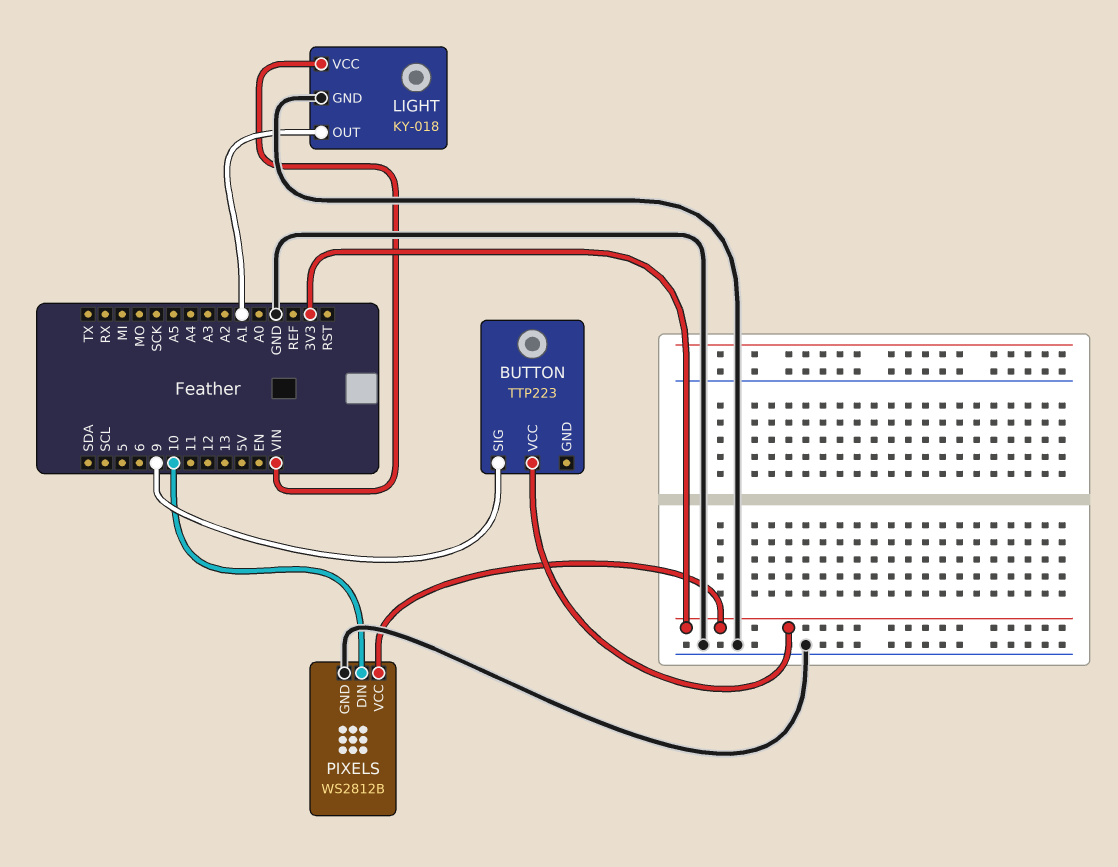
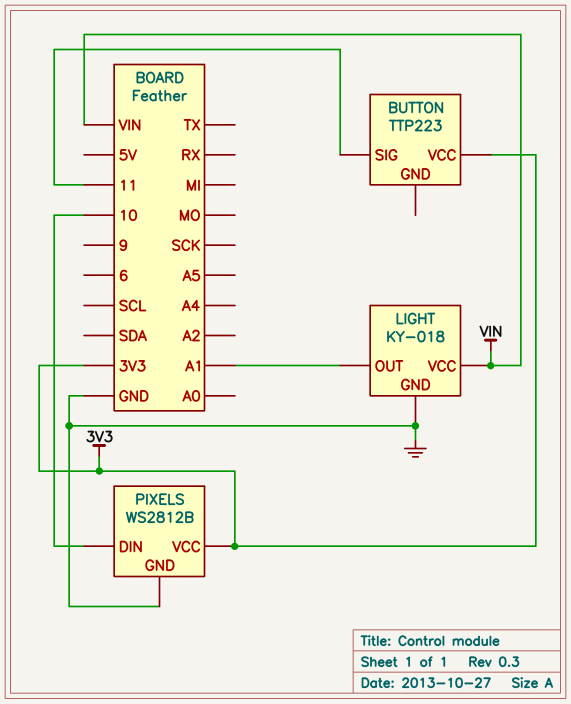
BUTTON pin SIG: 9 -> 11

